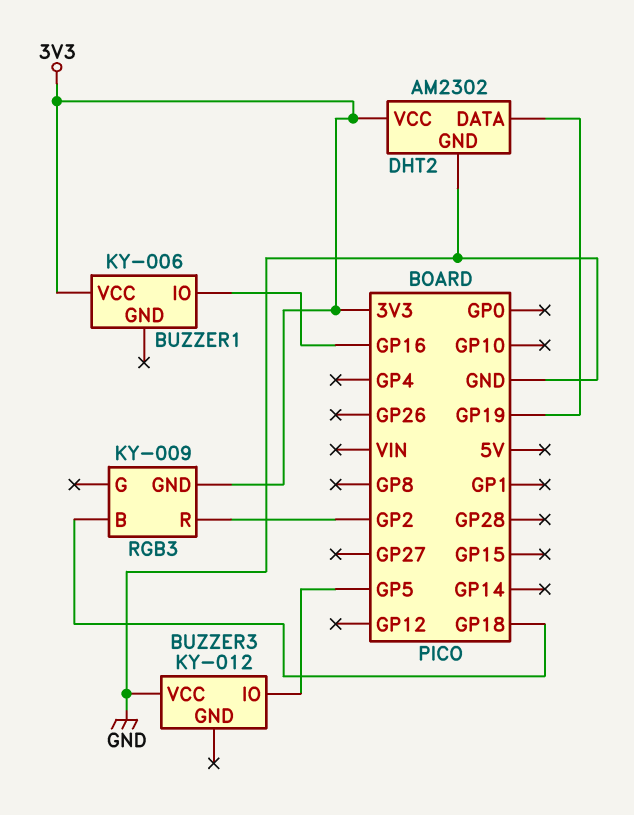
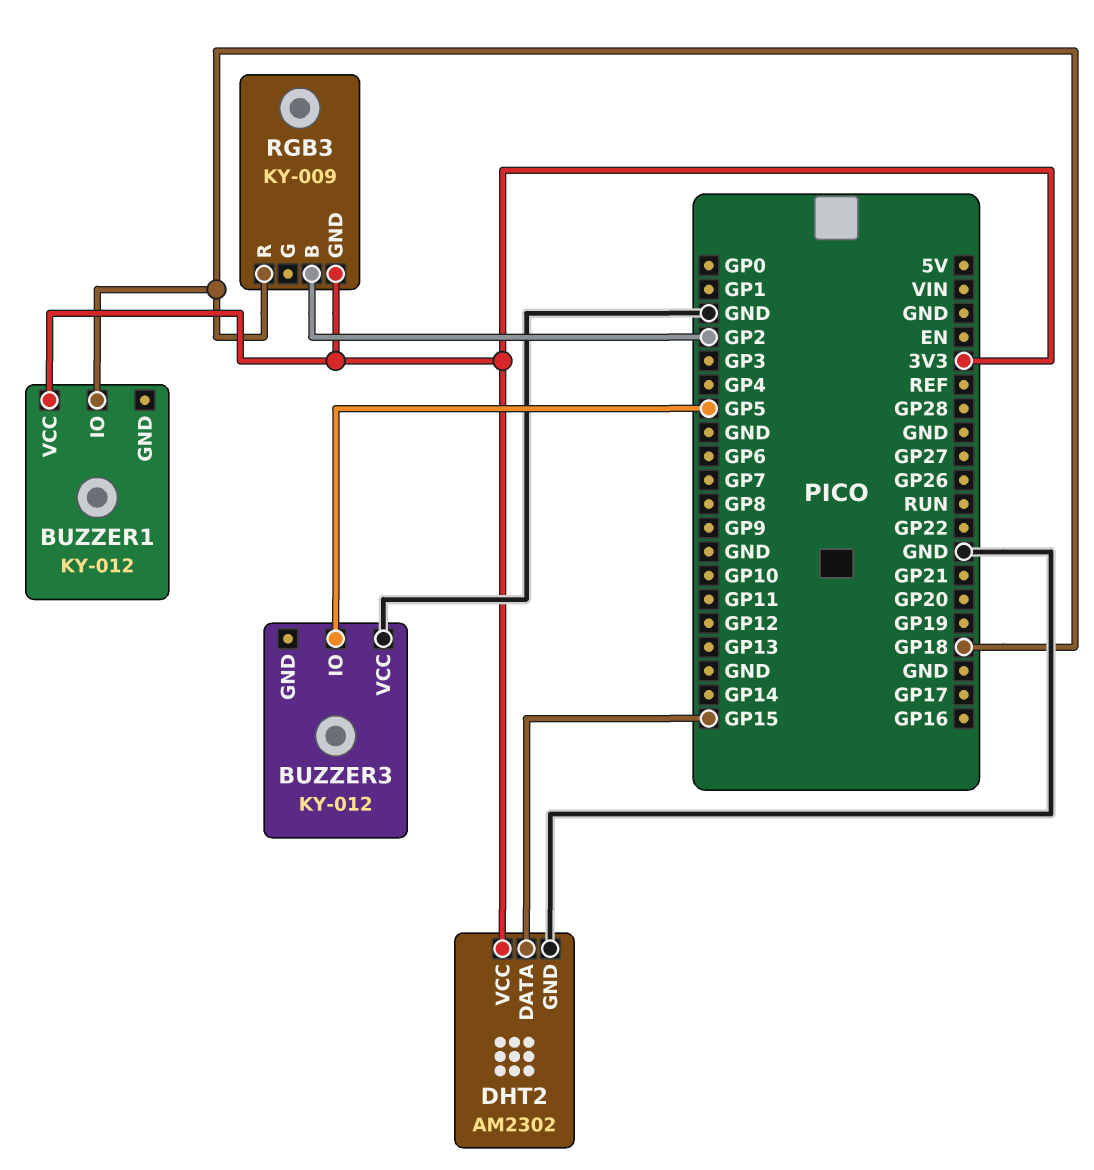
BUZZER1: KY-006 -> KY-012
BUZZER1 pin IO: GP16 -> GP18
DHT2 pin DATA: GP19 -> GP15
RGB3 pin B: GP18 -> GP2
RGB3 pin R: GP2 -> GP18

